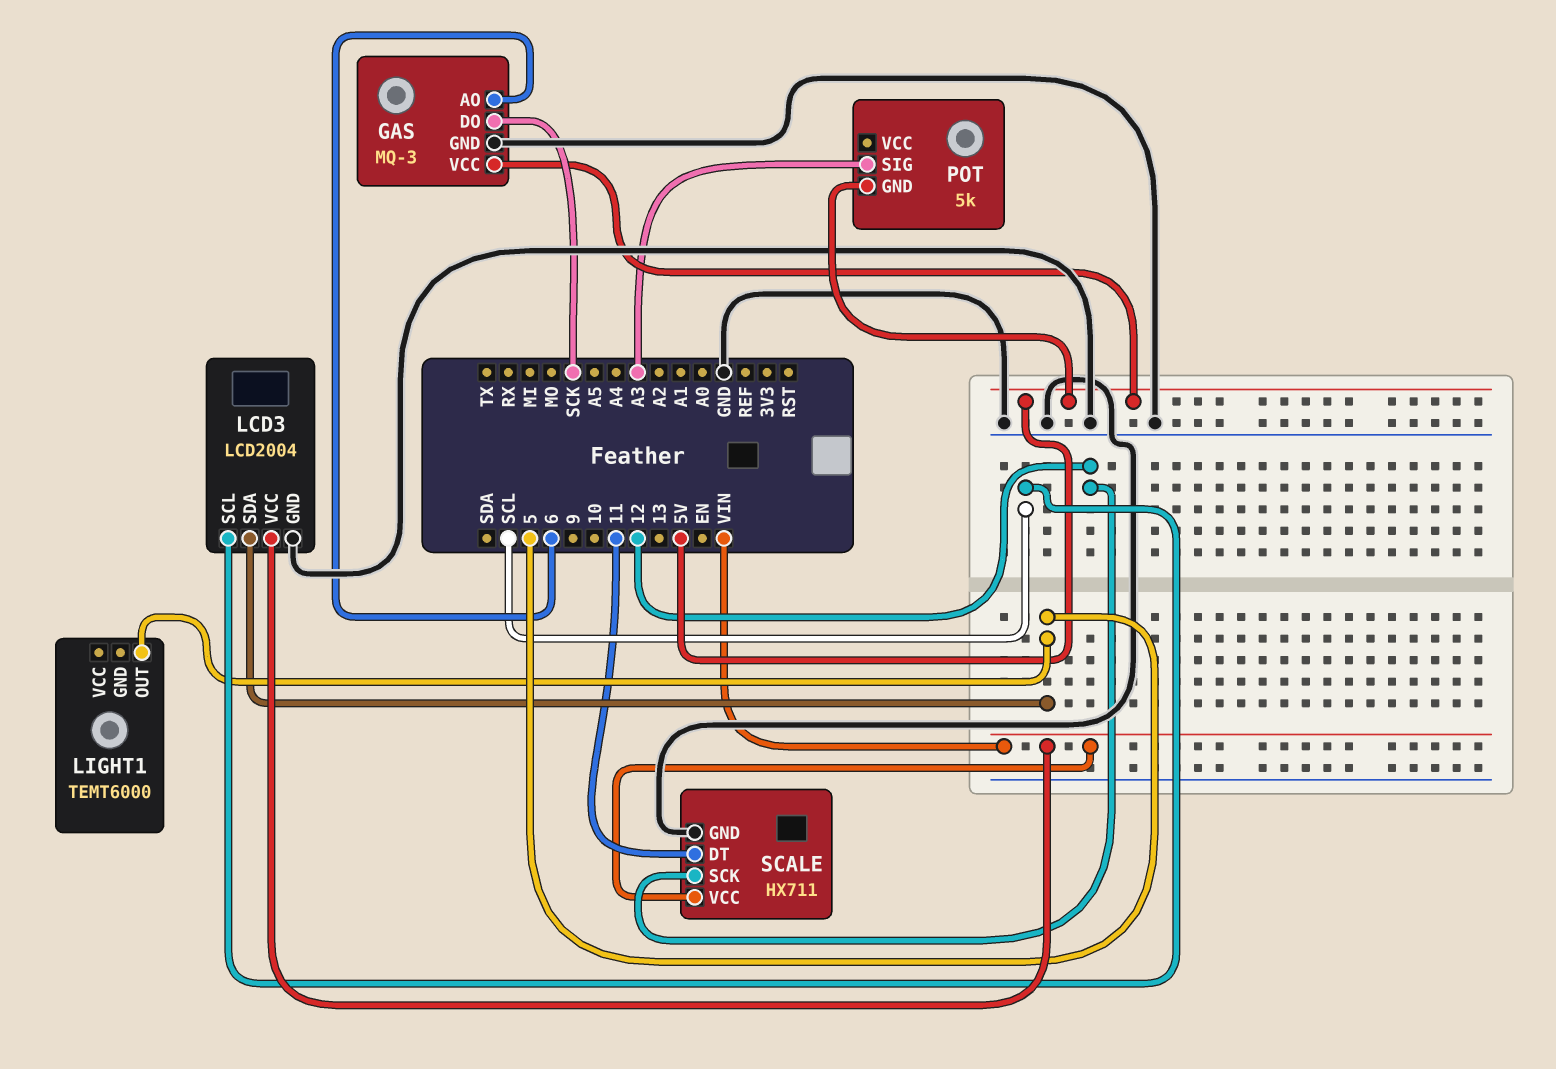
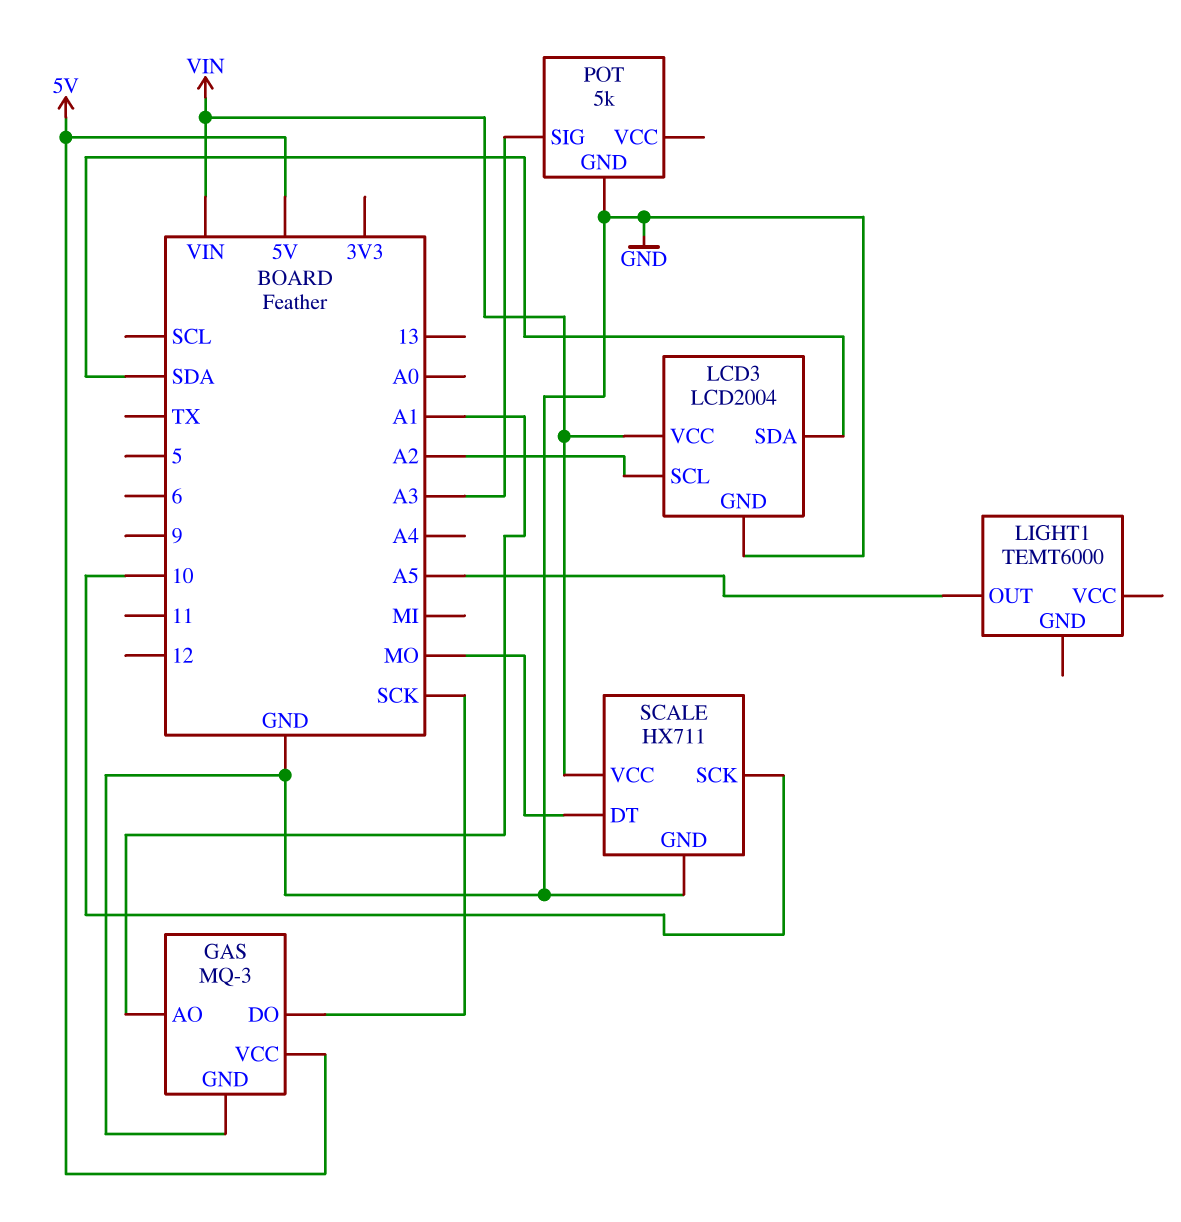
GAS pin AO: 6 -> A1
LCD3 pin SCL: SCL -> A2
LCD3 pin SDA: 5 -> SDA
LIGHT1 pin OUT: 5 -> A5
POT pin GND: 5V -> GND
SCALE pin DT: 11 -> MO
SCALE pin SCK: 12 -> 10

